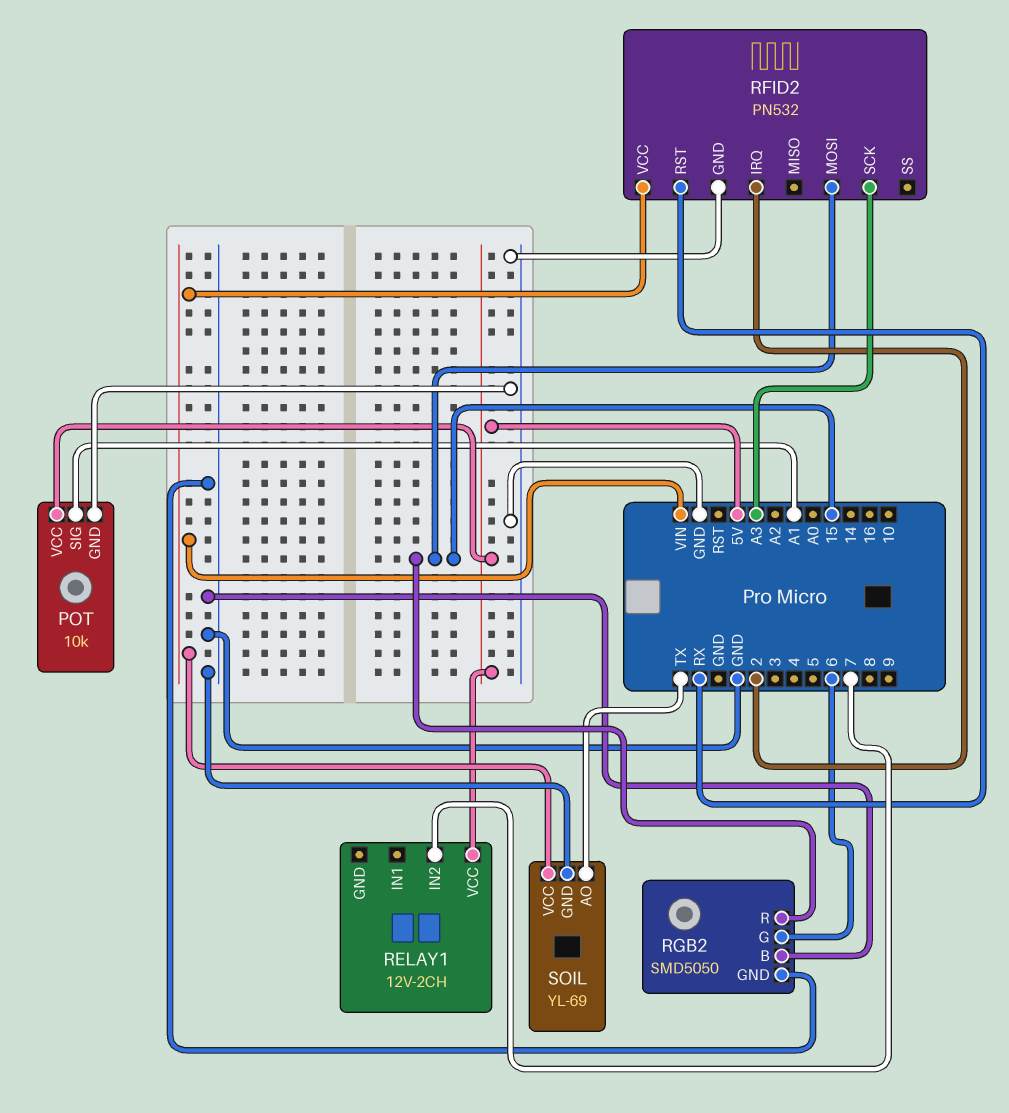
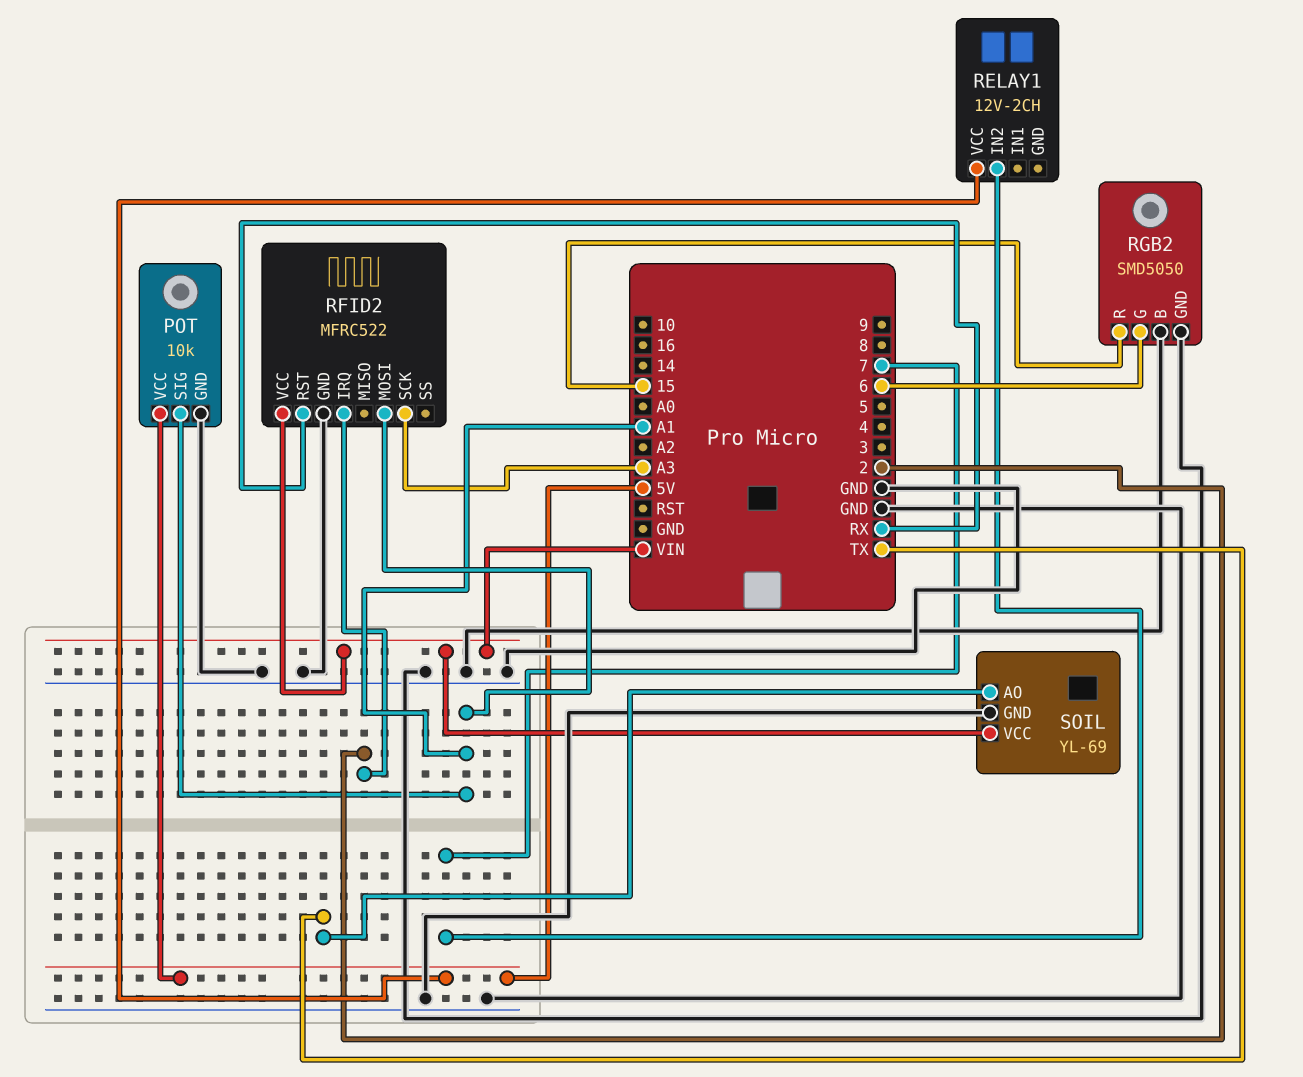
RFID2: PN532 -> MFRC522
RFID2 pin MOSI: 15 -> A1

